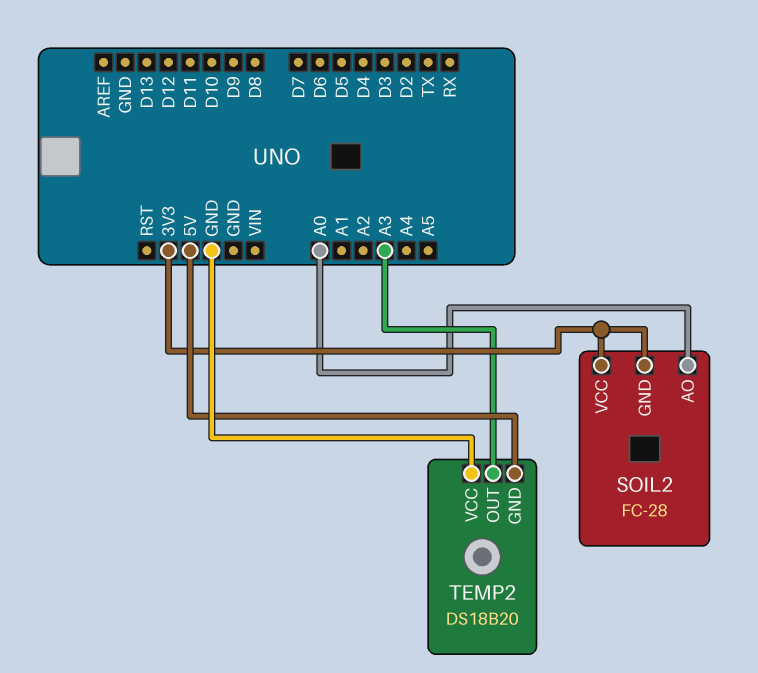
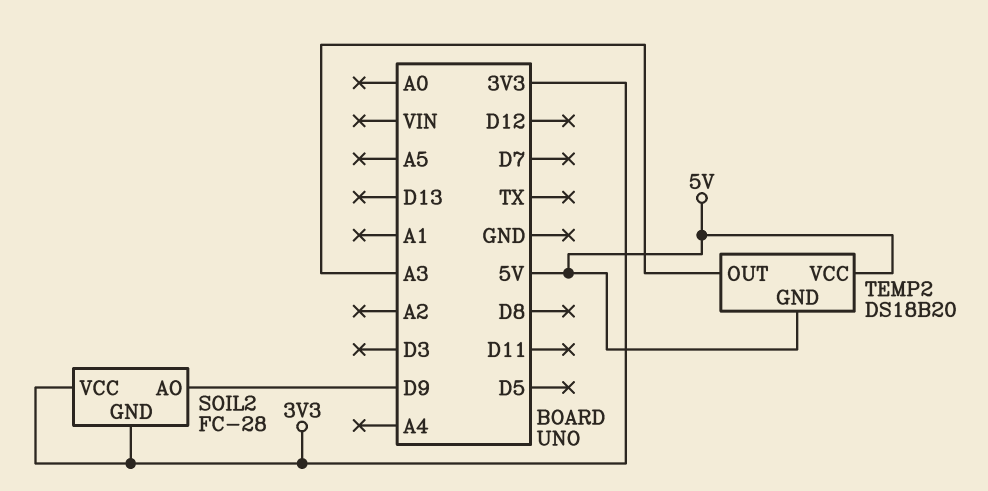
SOIL2 pin AO: A0 -> D9
TEMP2 pin VCC: GND -> 5V

